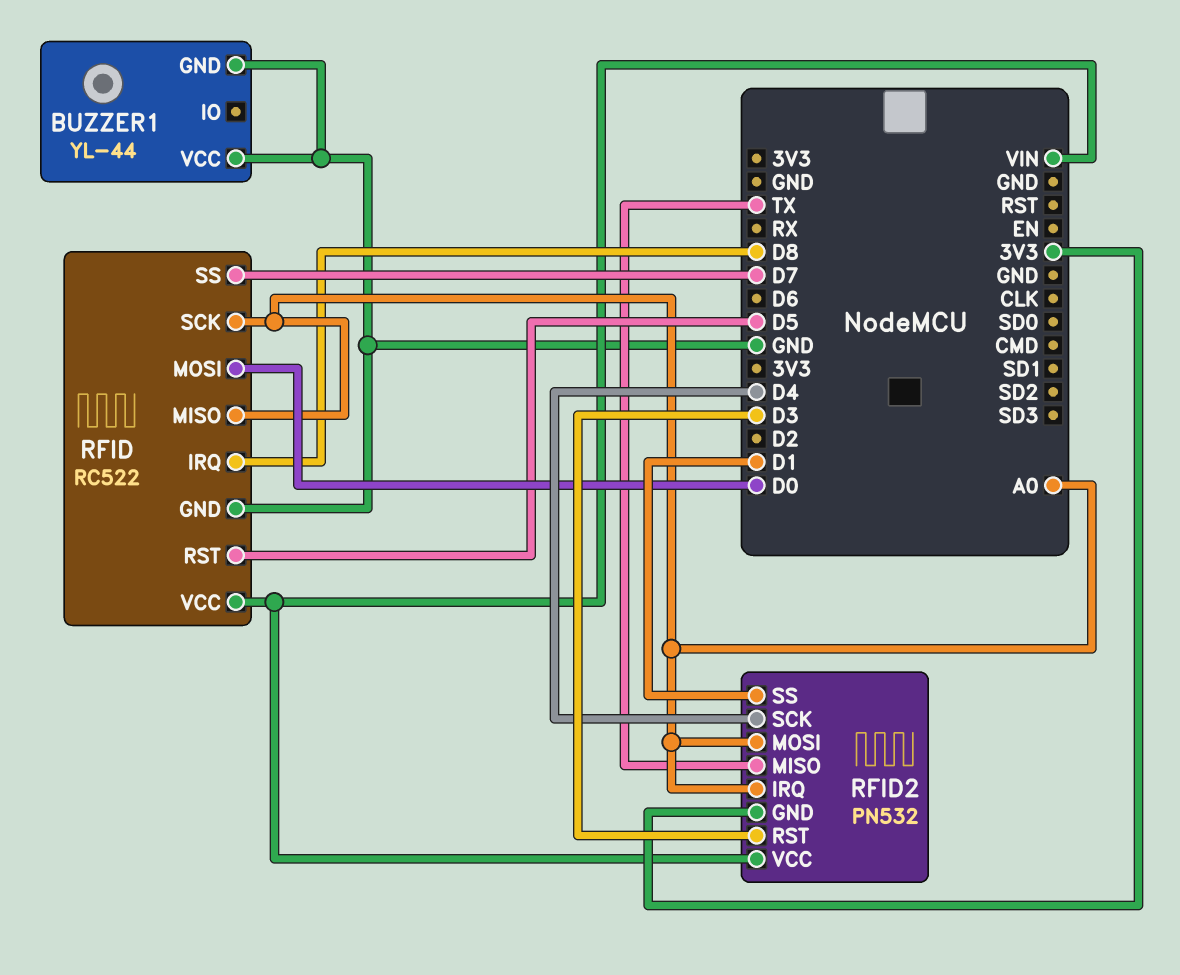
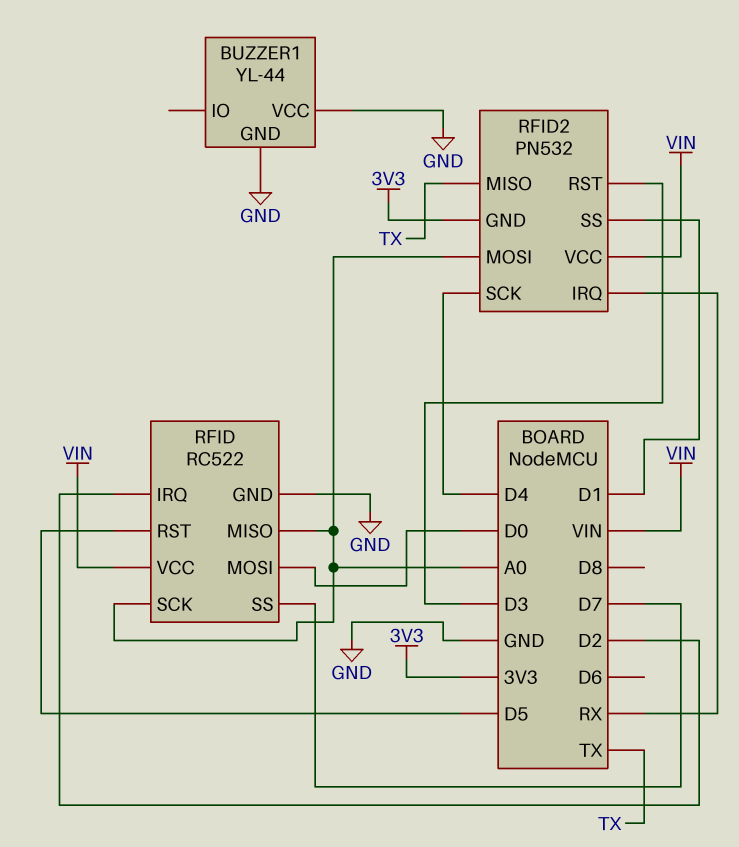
RFID pin IRQ: D8 -> D2
RFID2 pin IRQ: A0 -> RX

